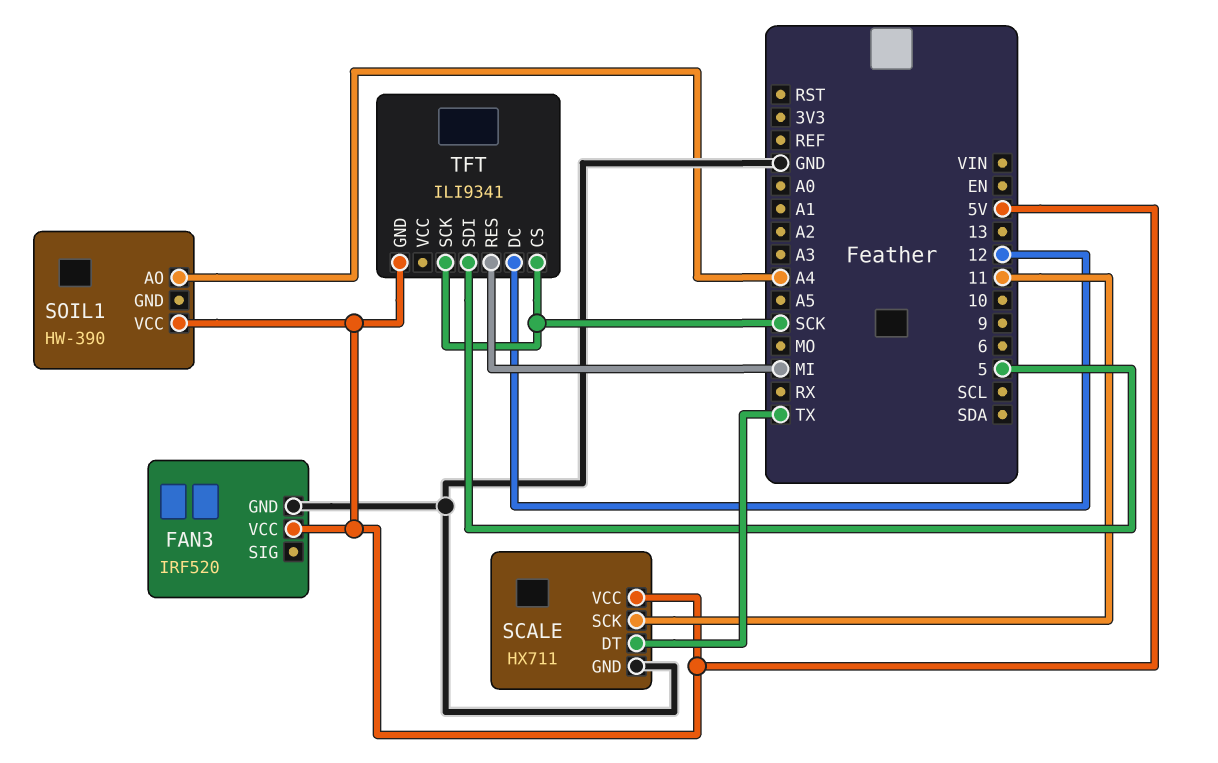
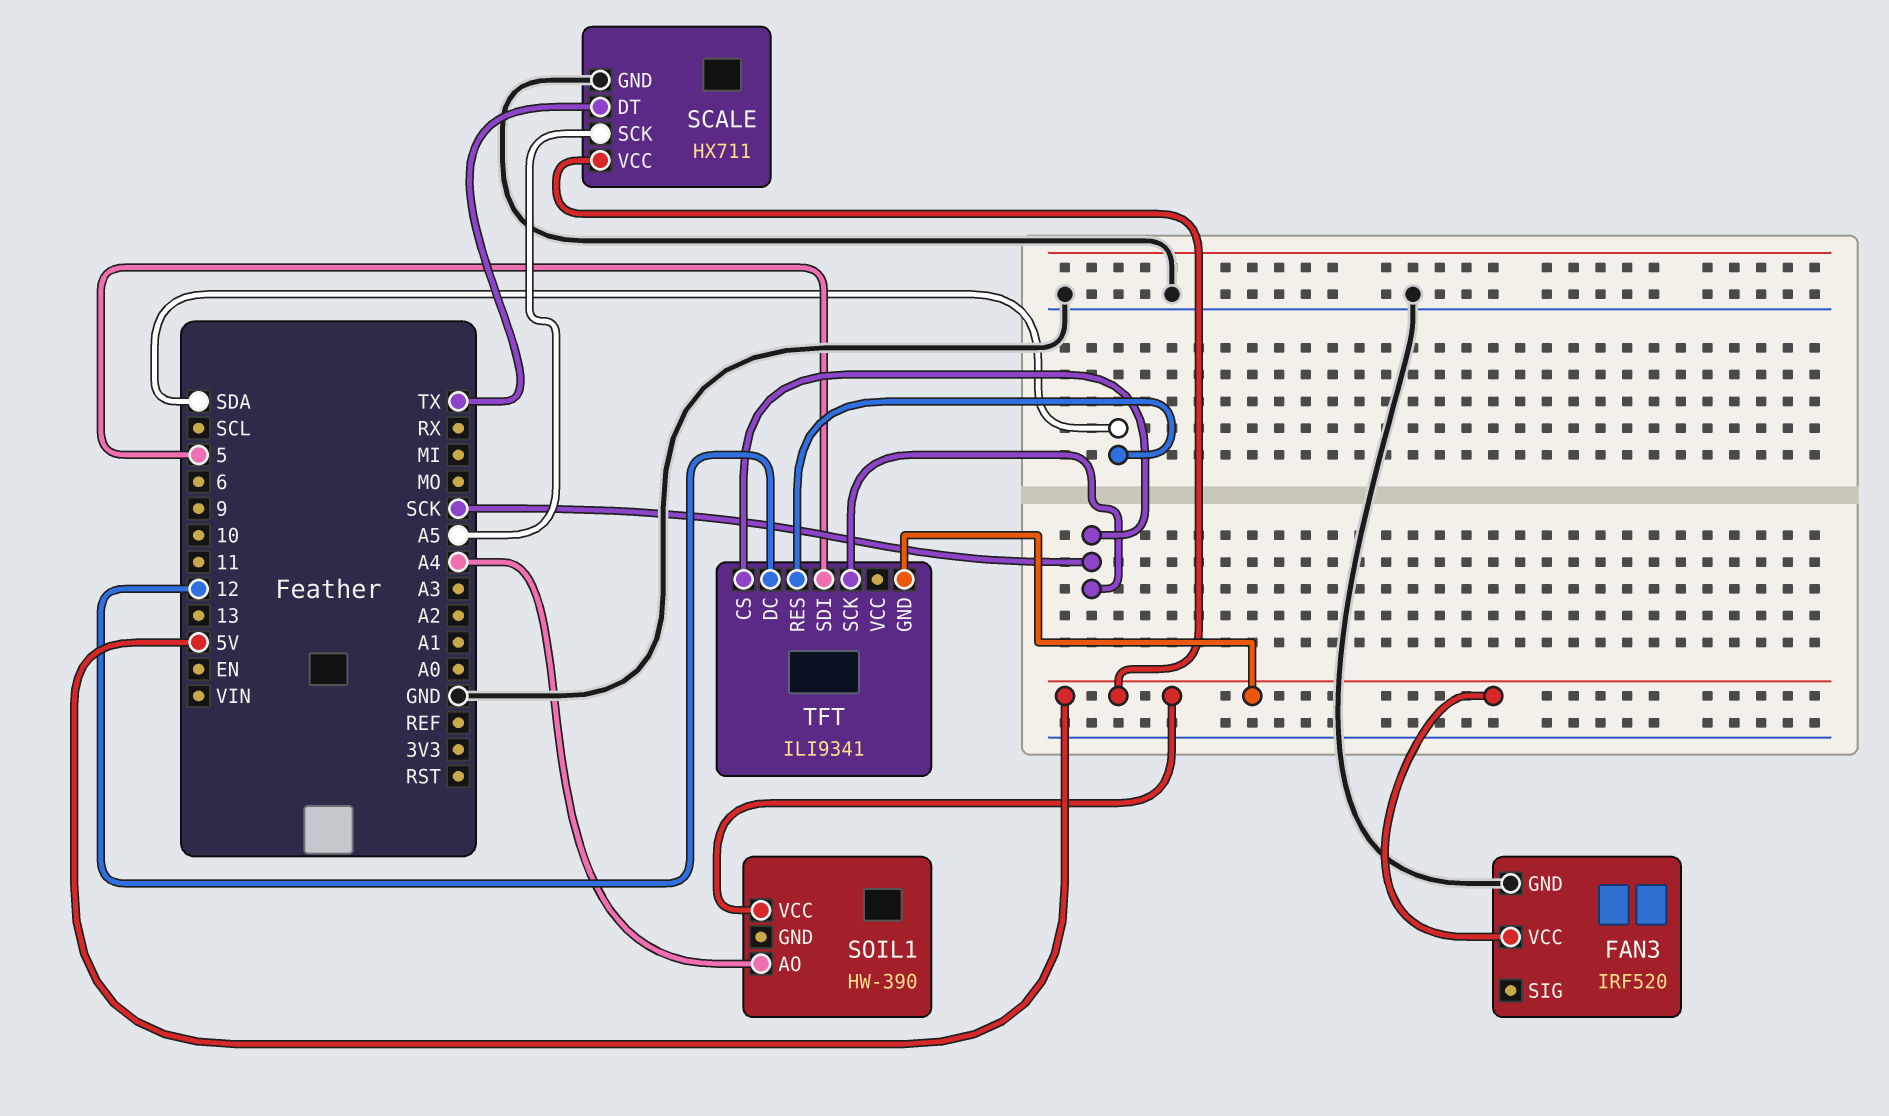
SCALE pin SCK: 11 -> A5
TFT pin RES: MI -> SDA

